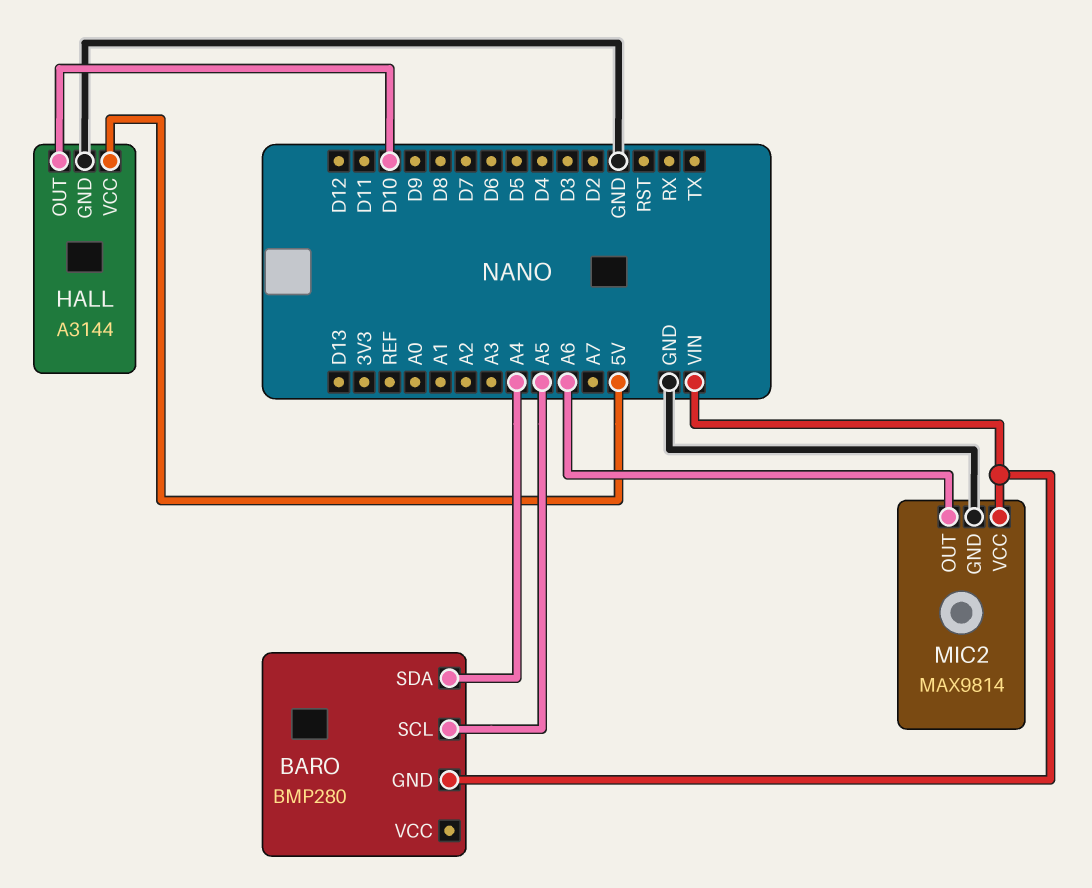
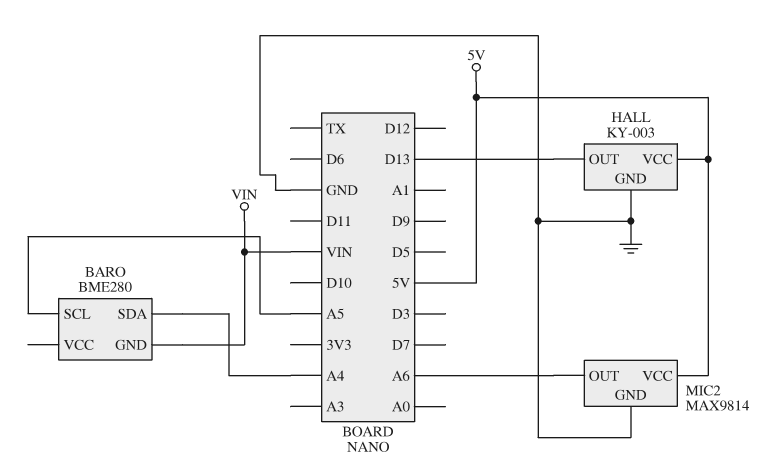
BARO: BMP280 -> BME280
HALL: A3144 -> KY-003
HALL pin OUT: D10 -> D13
MIC2 pin VCC: VIN -> 5V

